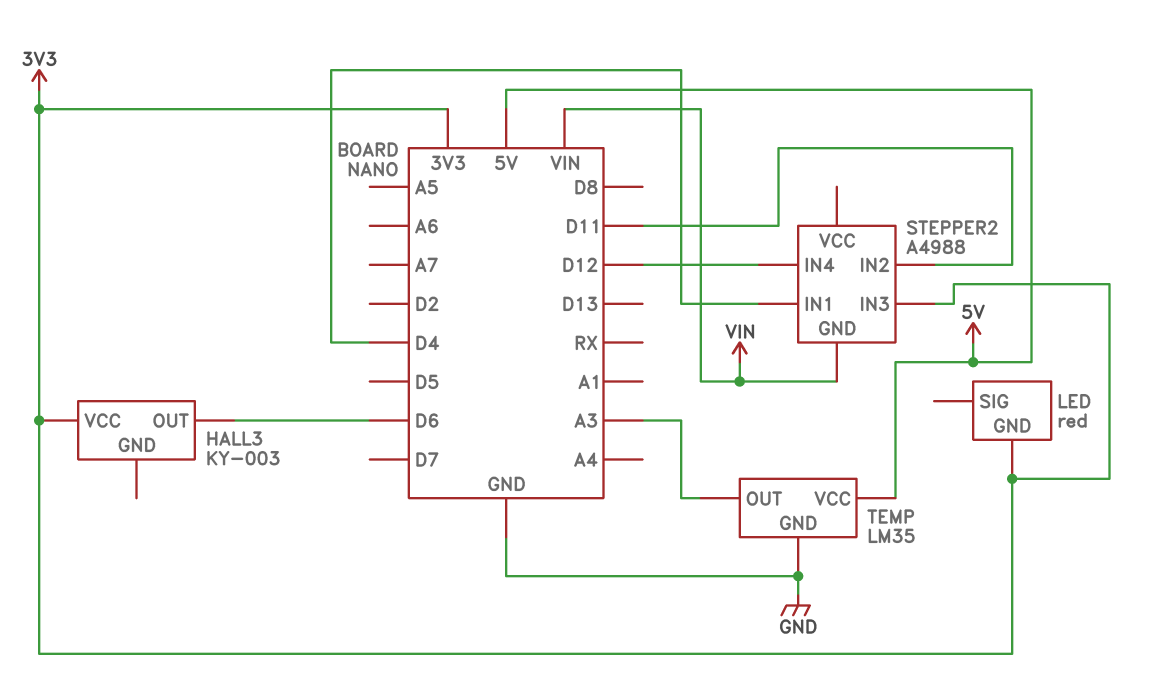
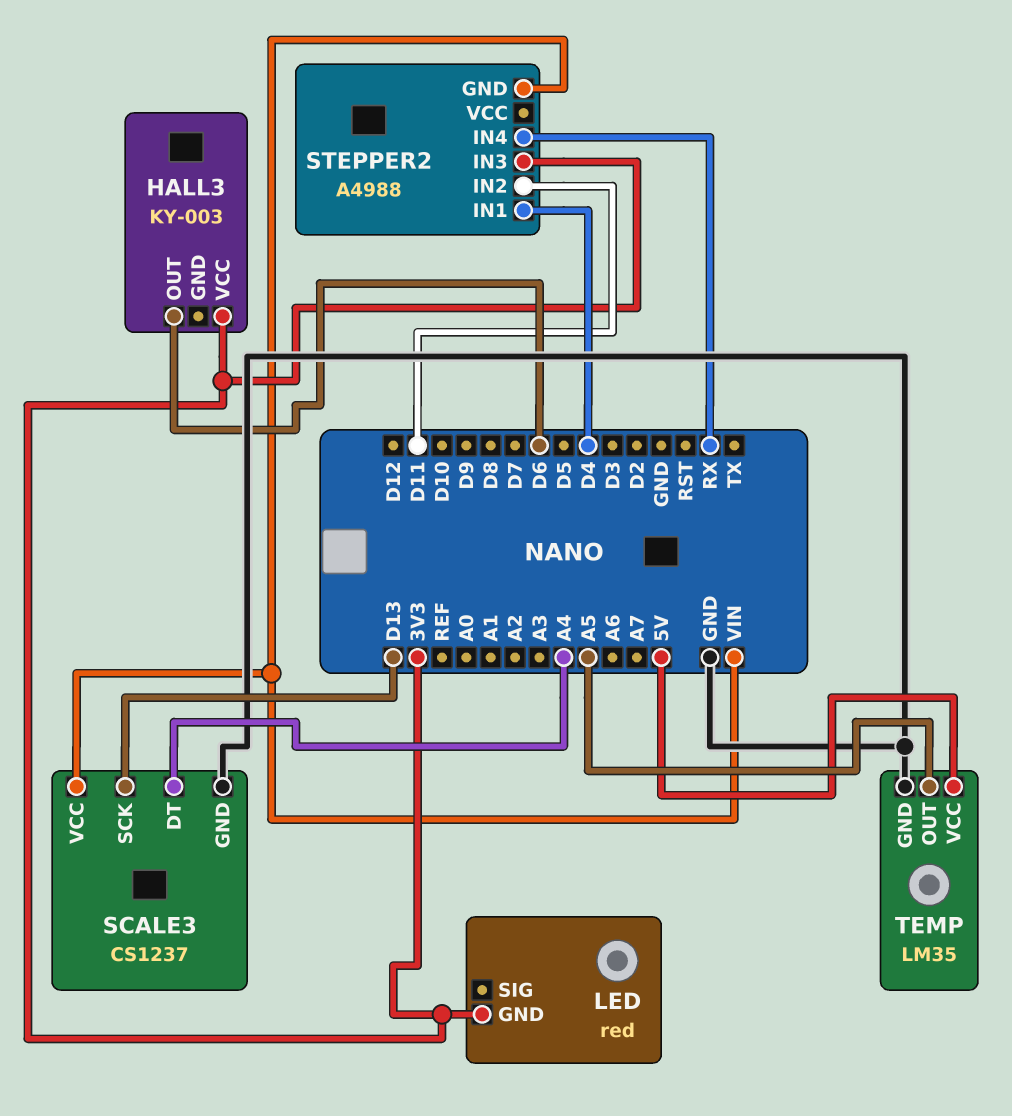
SCALE3: none -> CS1237
SCALE3 pin DT: none -> A4
SCALE3 pin GND: none -> GND
SCALE3 pin SCK: none -> D13
SCALE3 pin VCC: none -> VIN
STEPPER2 pin IN4: D12 -> RX
TEMP pin OUT: A3 -> A5

